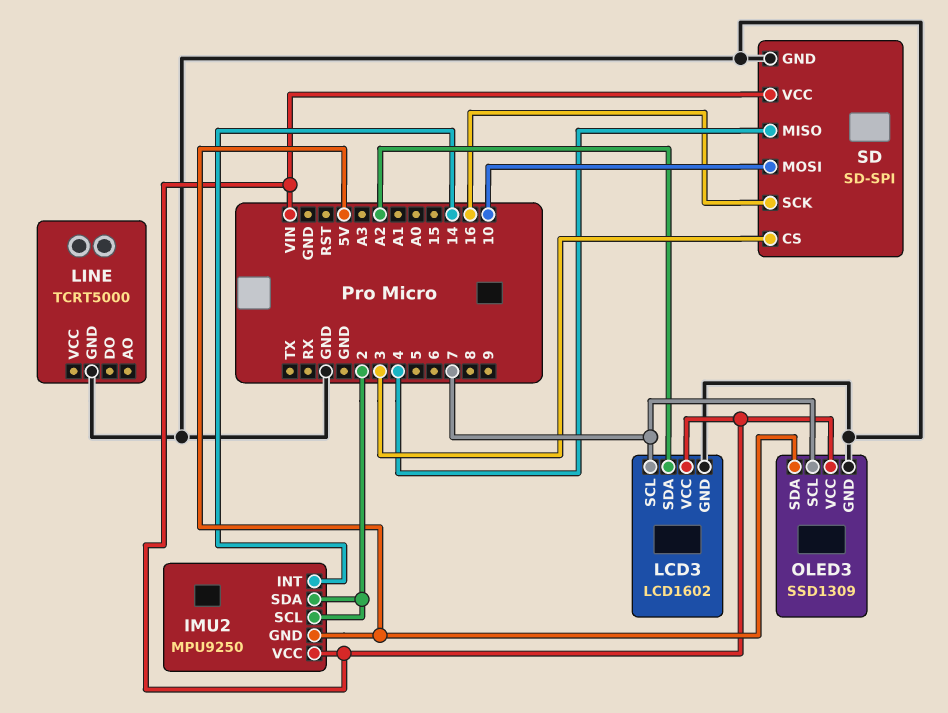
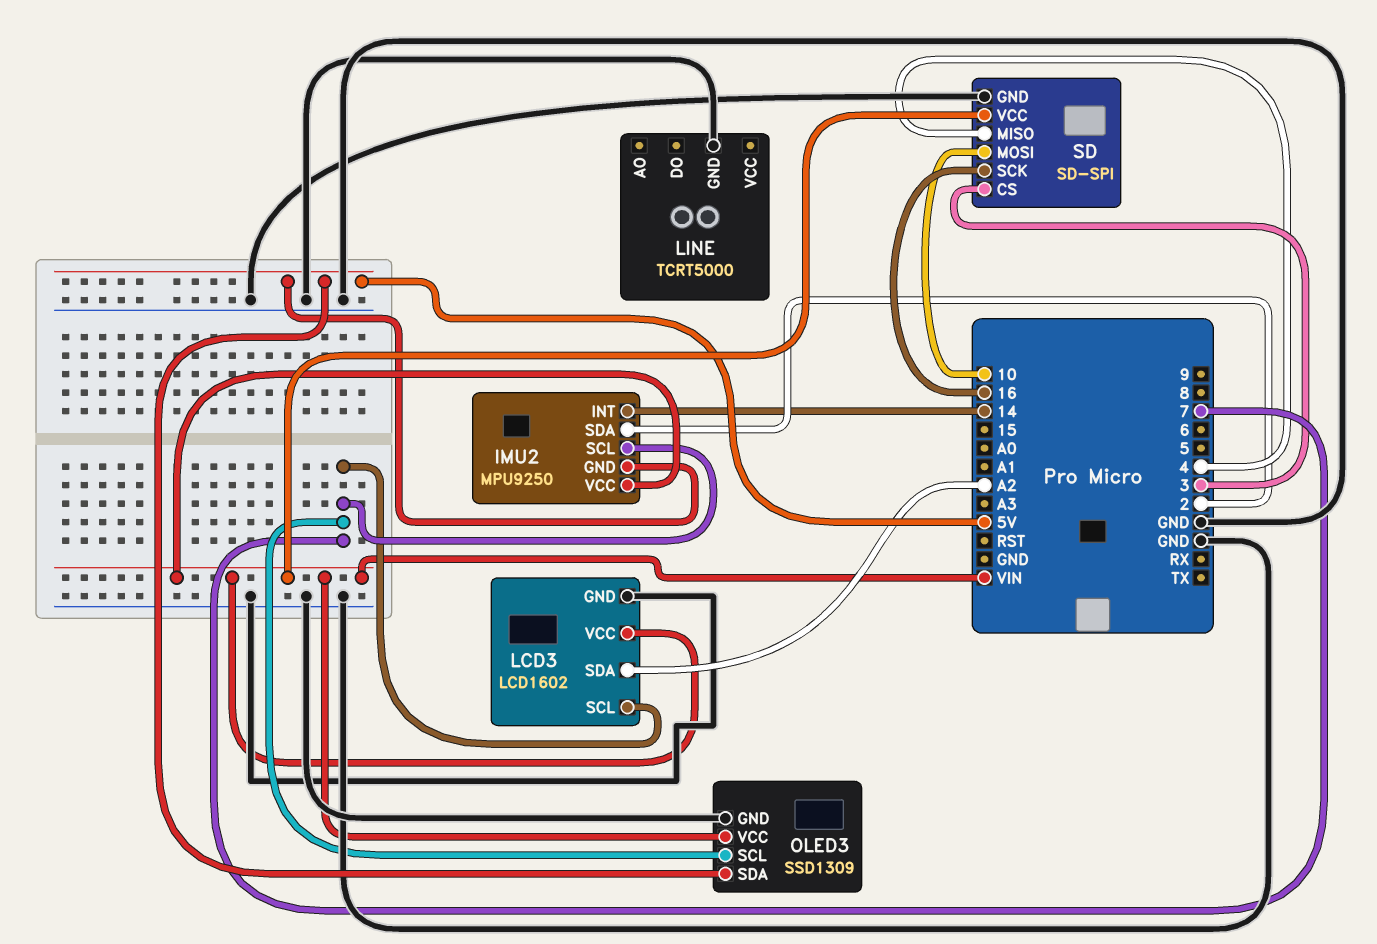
IMU2 pin SCL: 2 -> 7

